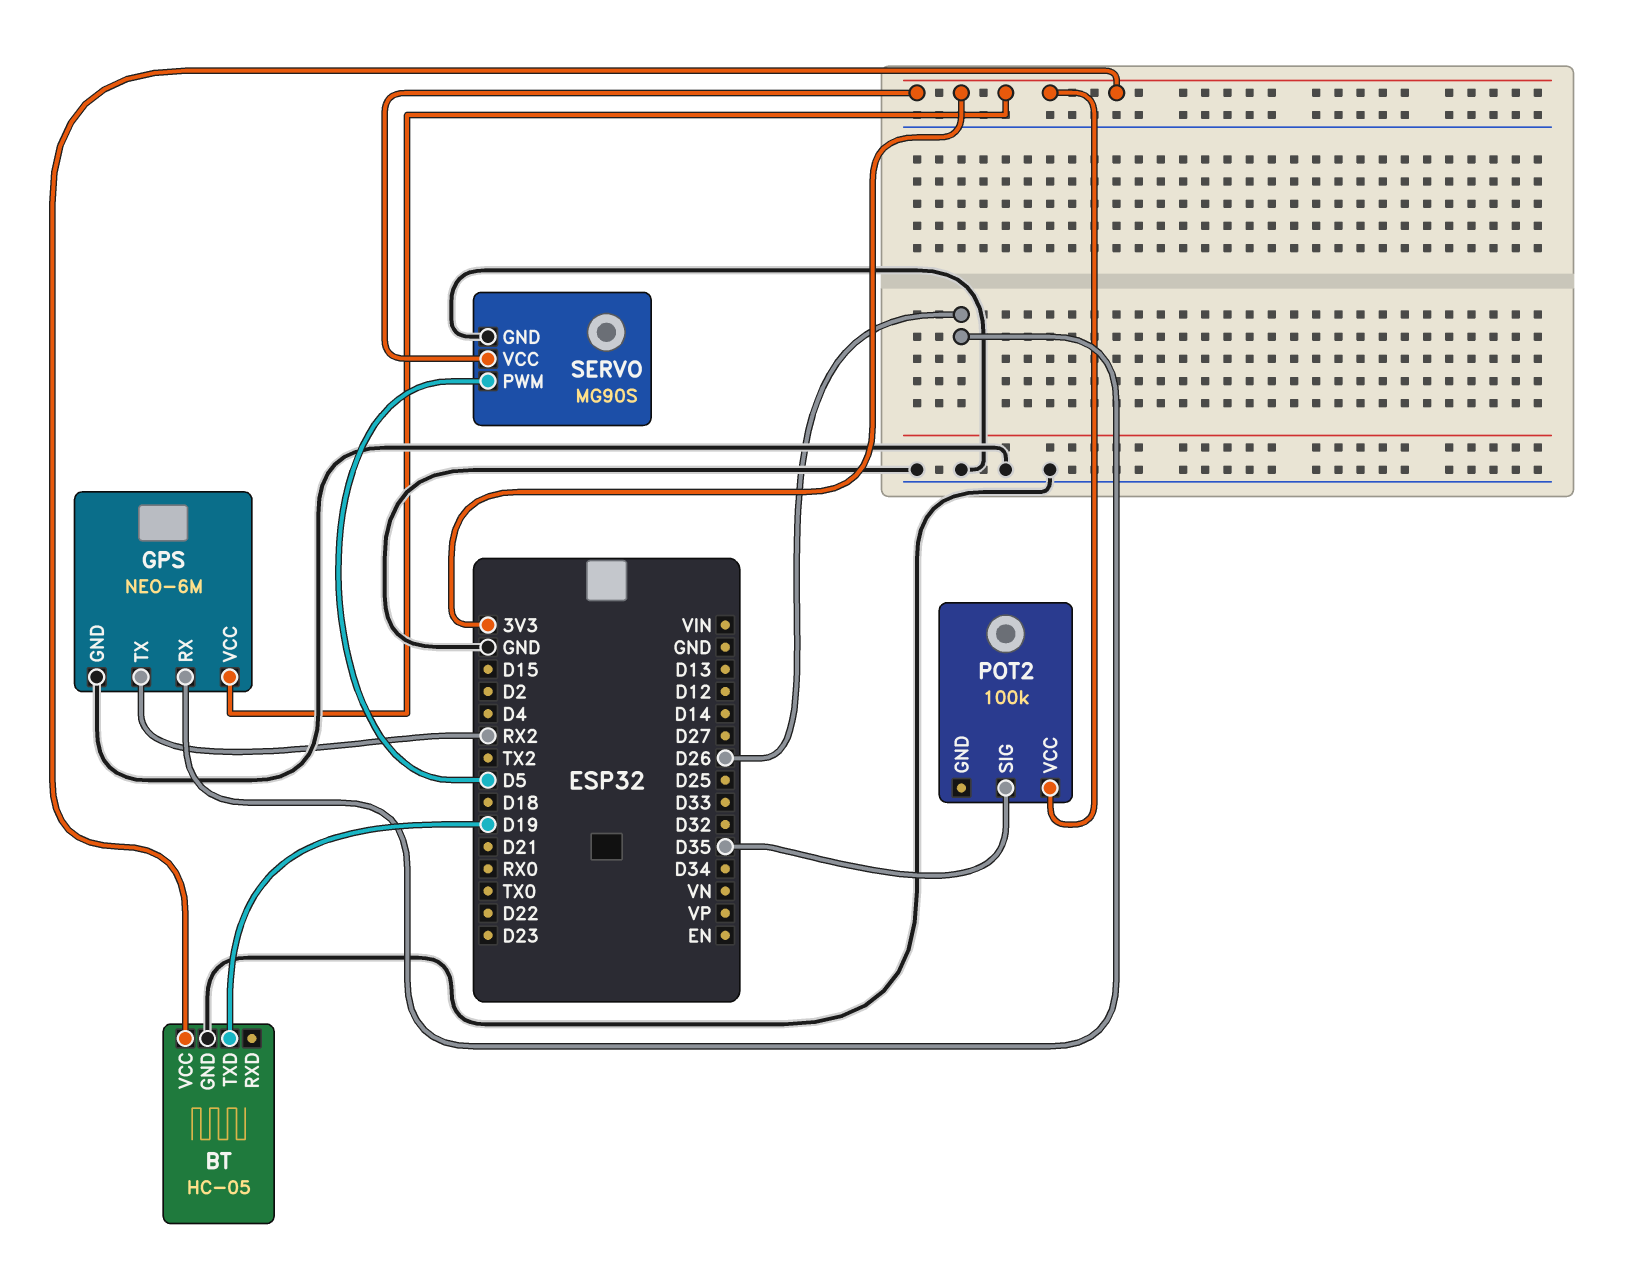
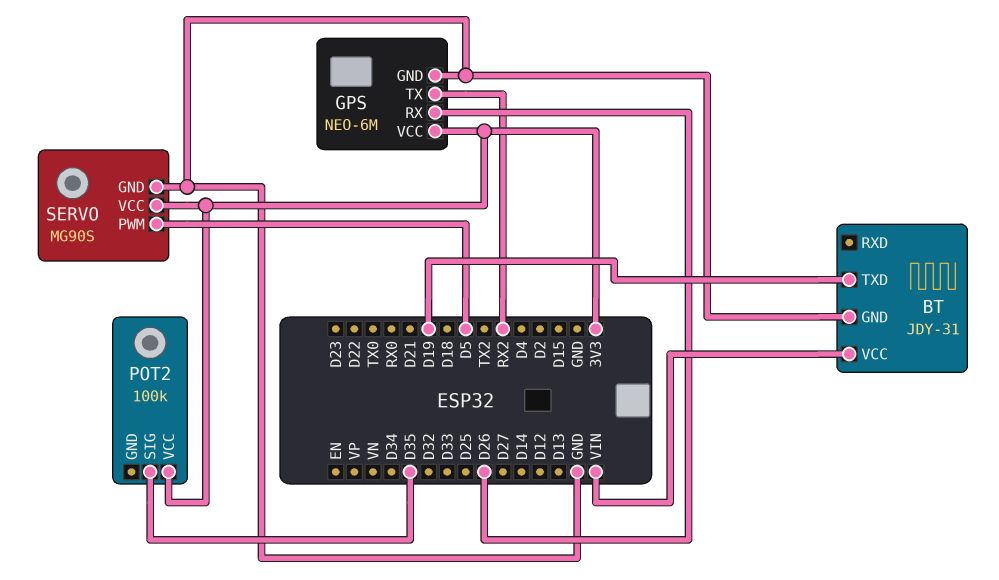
BT: HC-05 -> JDY-31
BT pin VCC: 3V3 -> VIN

